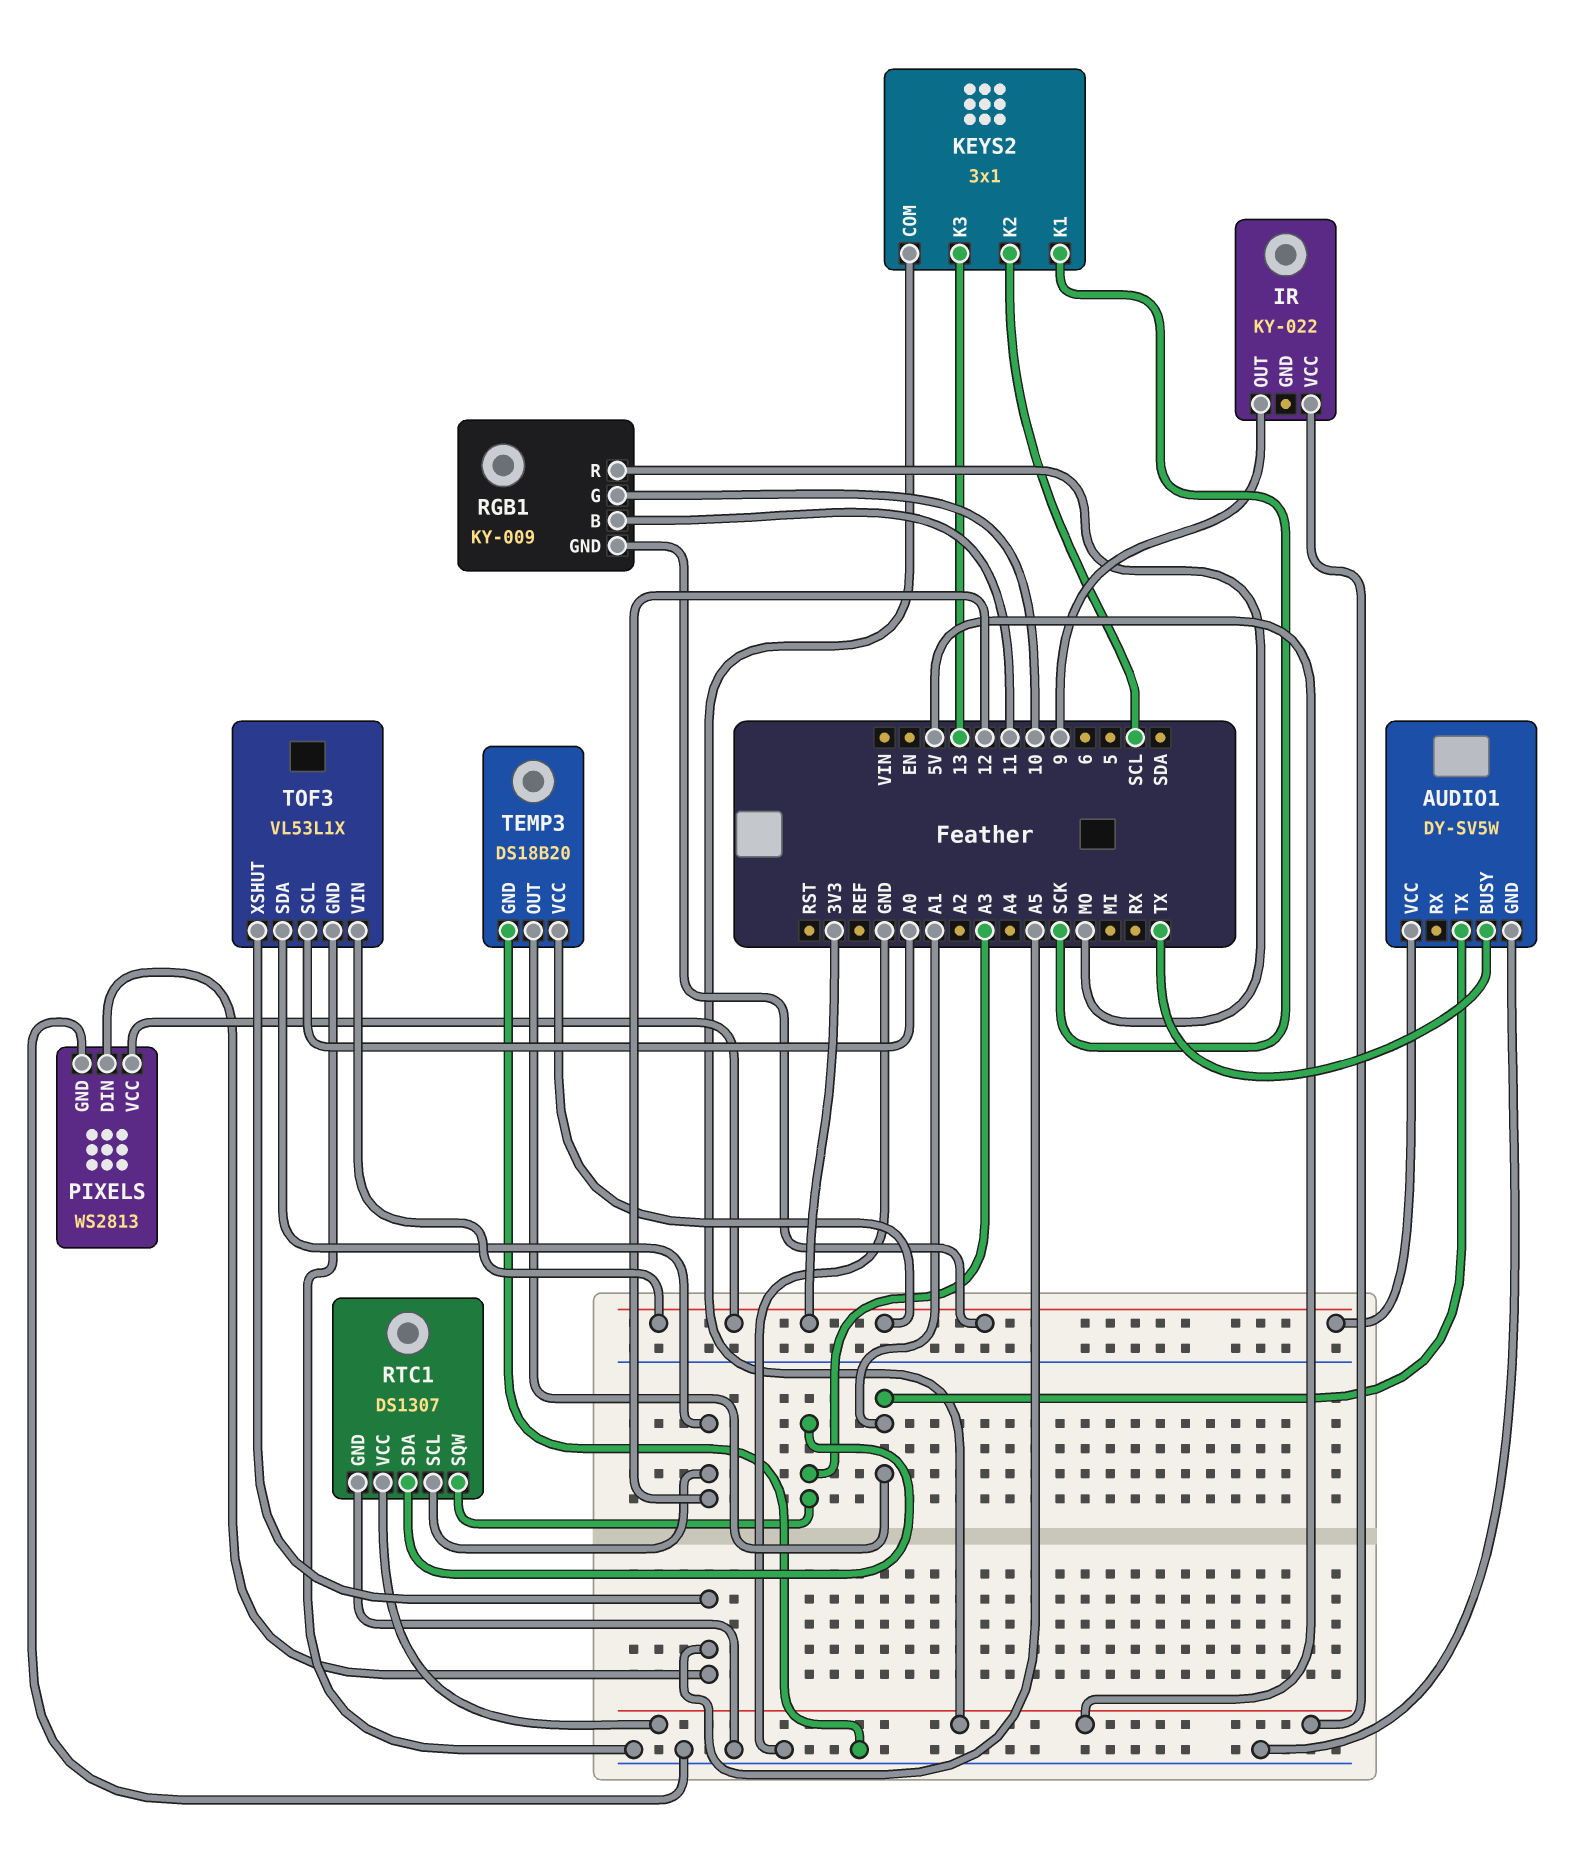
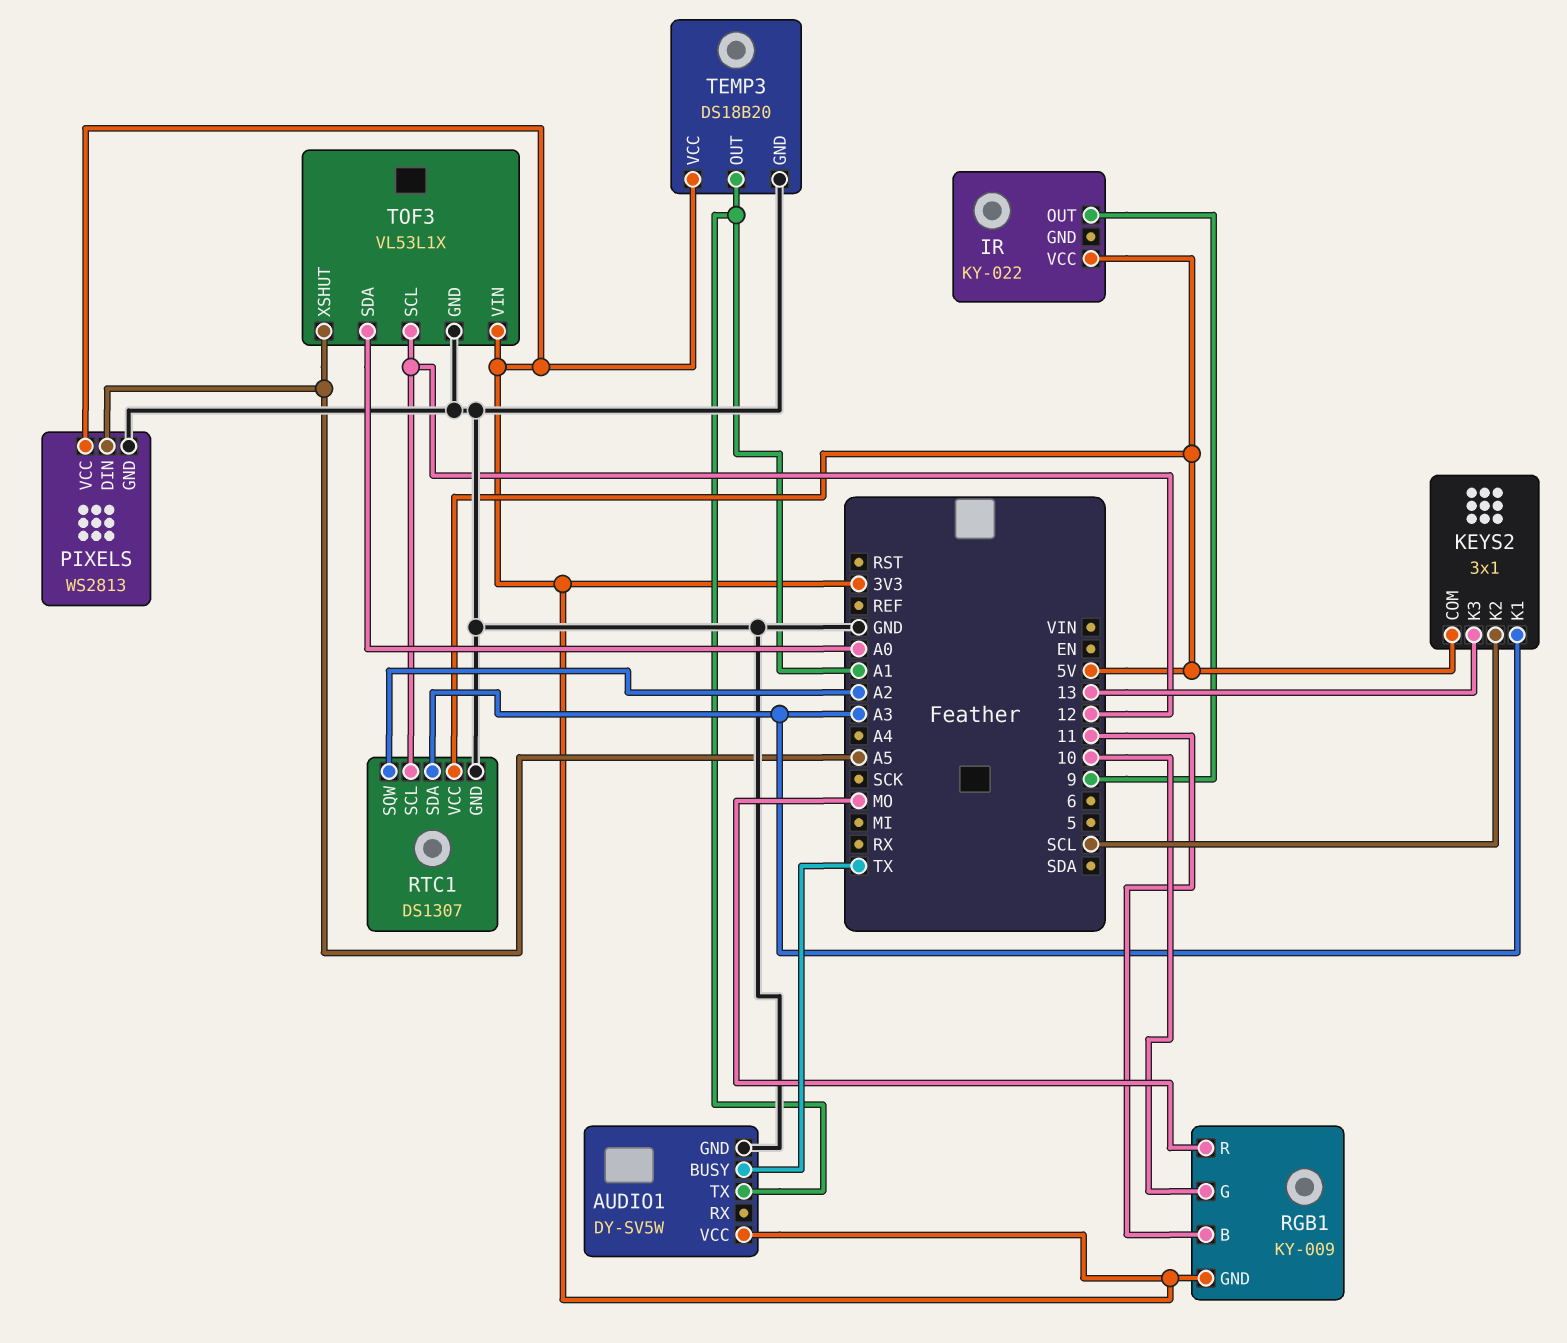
KEYS2 pin K1: SCK -> A3
RTC1 pin SQW: A3 -> A2
TOF3 pin SCL: A0 -> 12
TOF3 pin SDA: 12 -> A0

